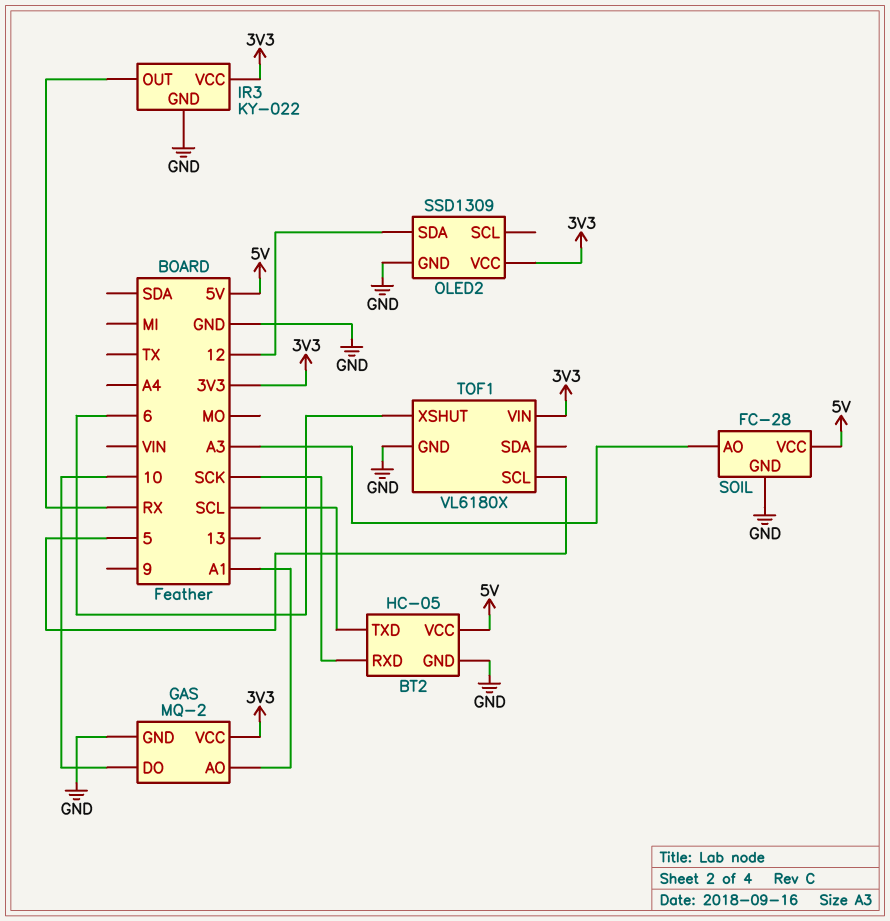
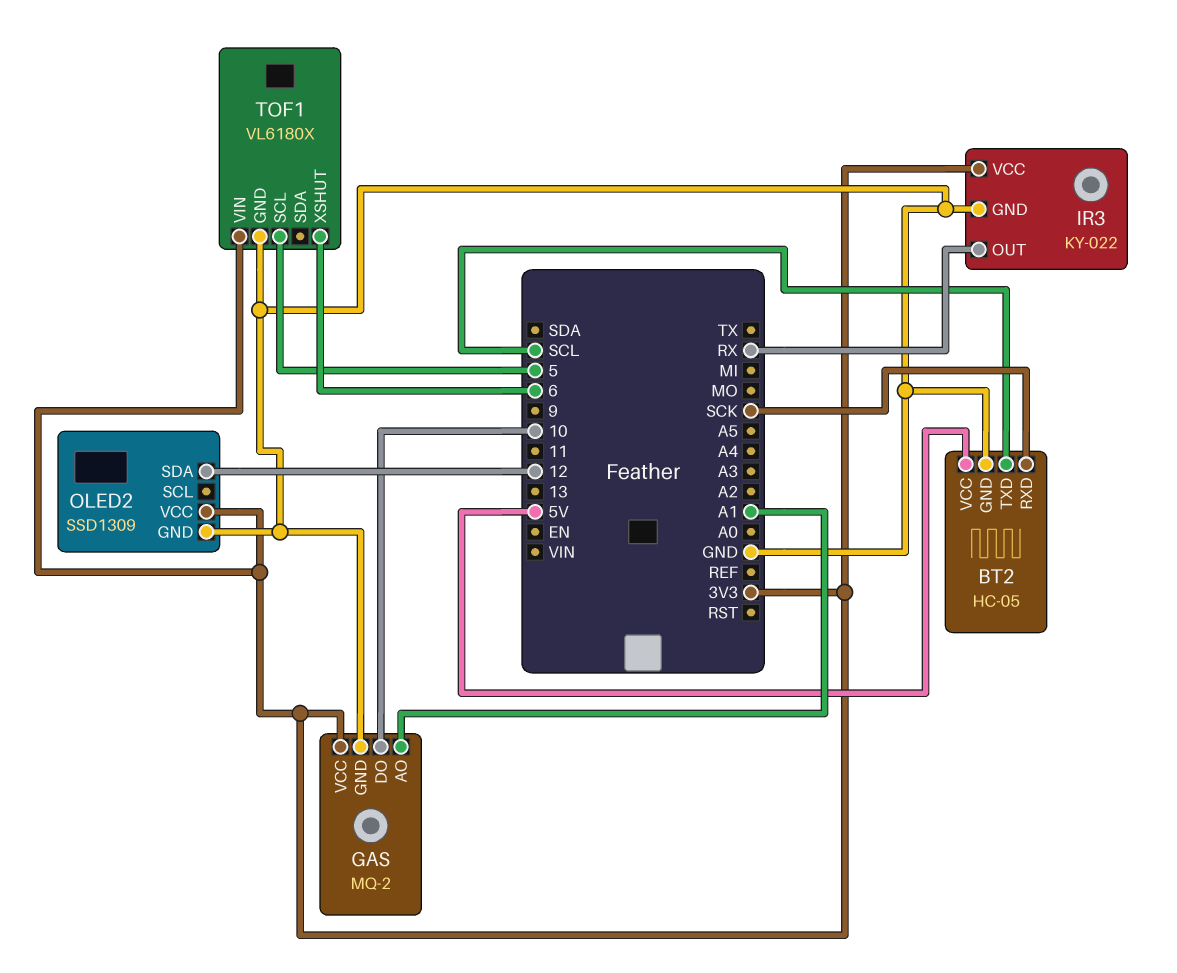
SOIL: FC-28 -> none
SOIL pin AO: A3 -> none
SOIL pin GND: GND -> none
SOIL pin VCC: 5V -> none

